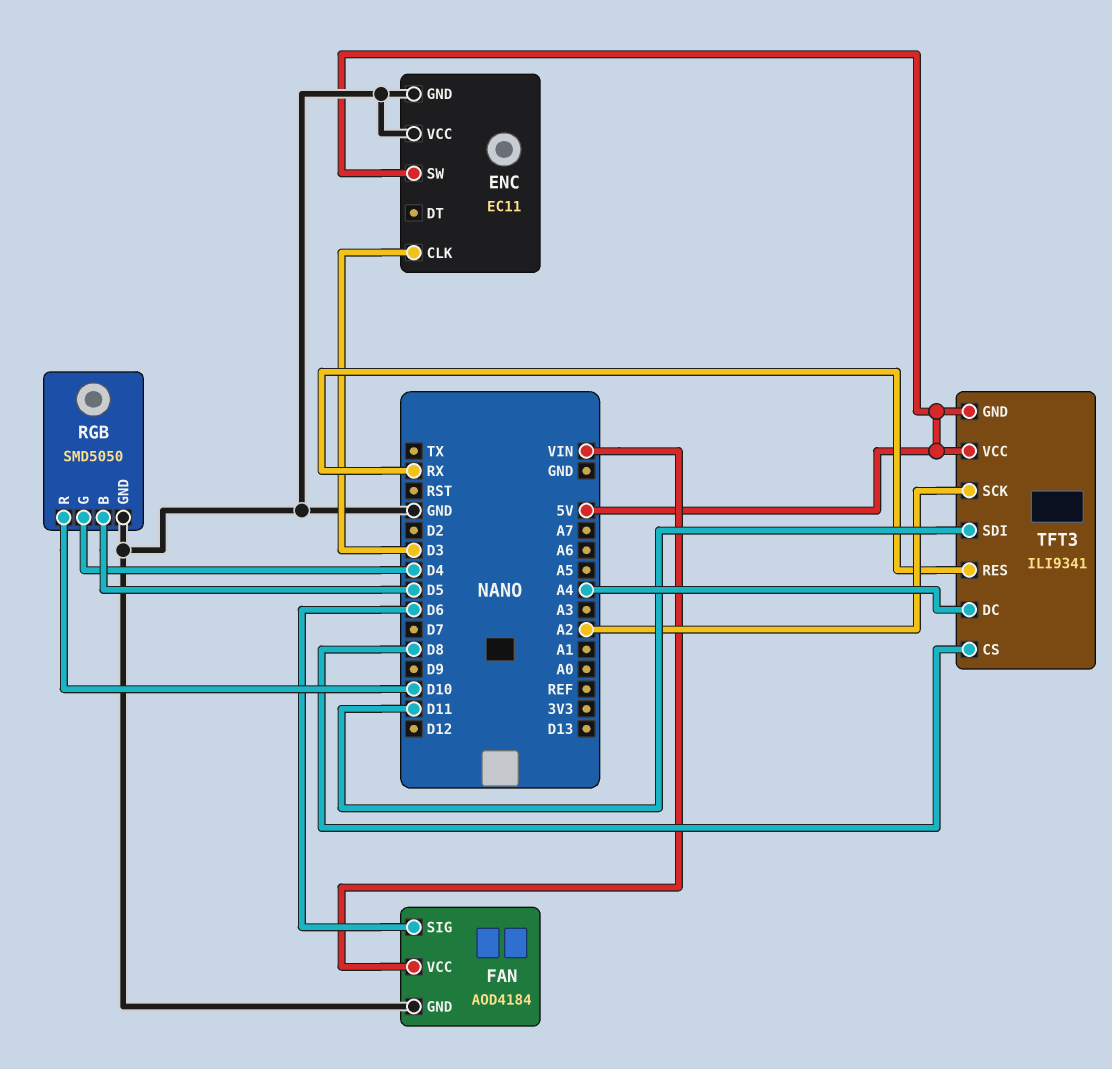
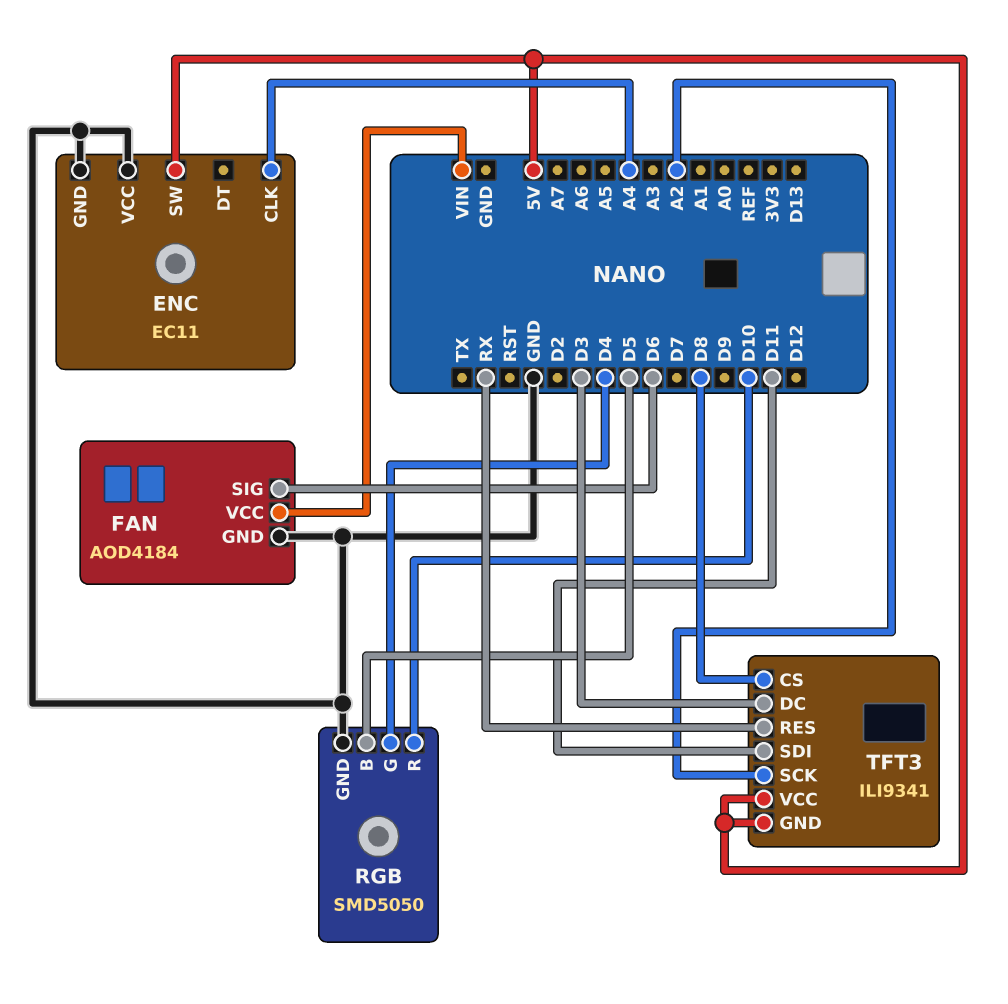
ENC pin CLK: D3 -> A4
TFT3 pin DC: A4 -> D3

